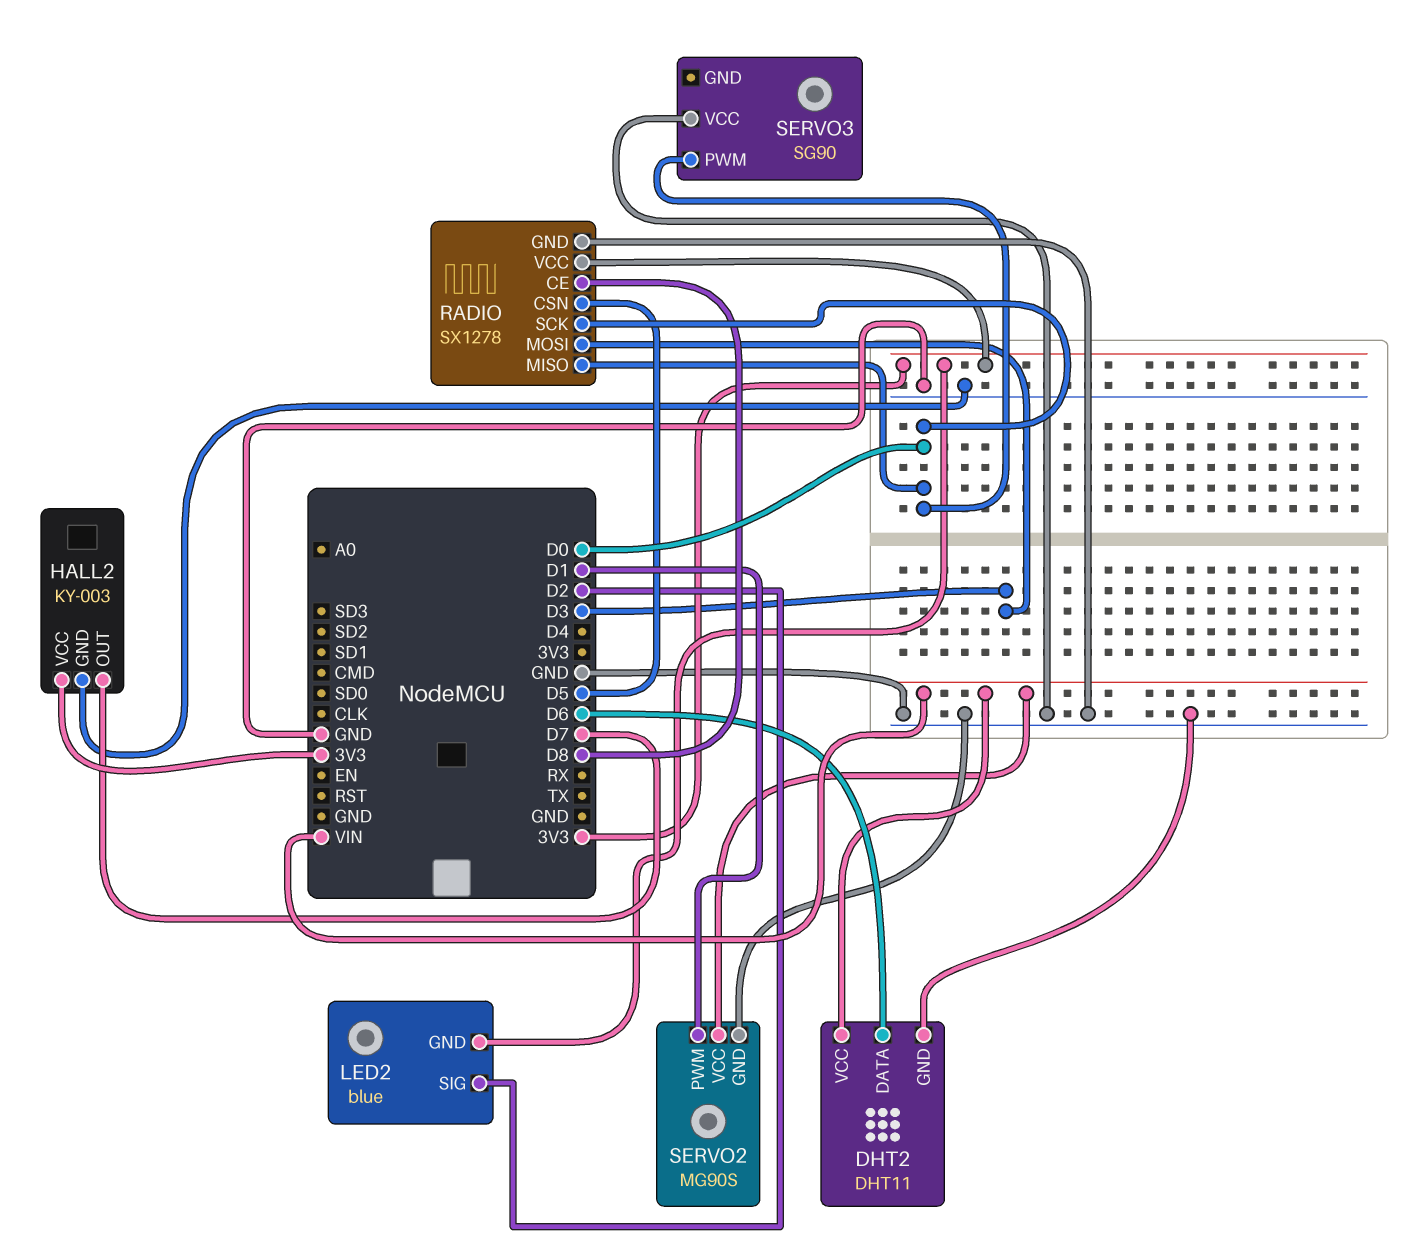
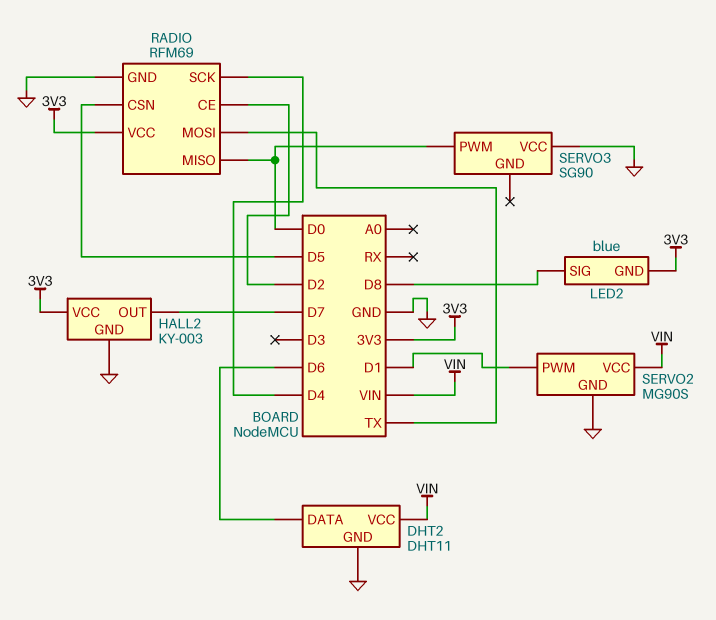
LED2 pin SIG: D2 -> D8
RADIO: SX1278 -> RFM69
RADIO pin CE: D8 -> D2
RADIO pin MOSI: D3 -> TX
RADIO pin SCK: D0 -> D4

